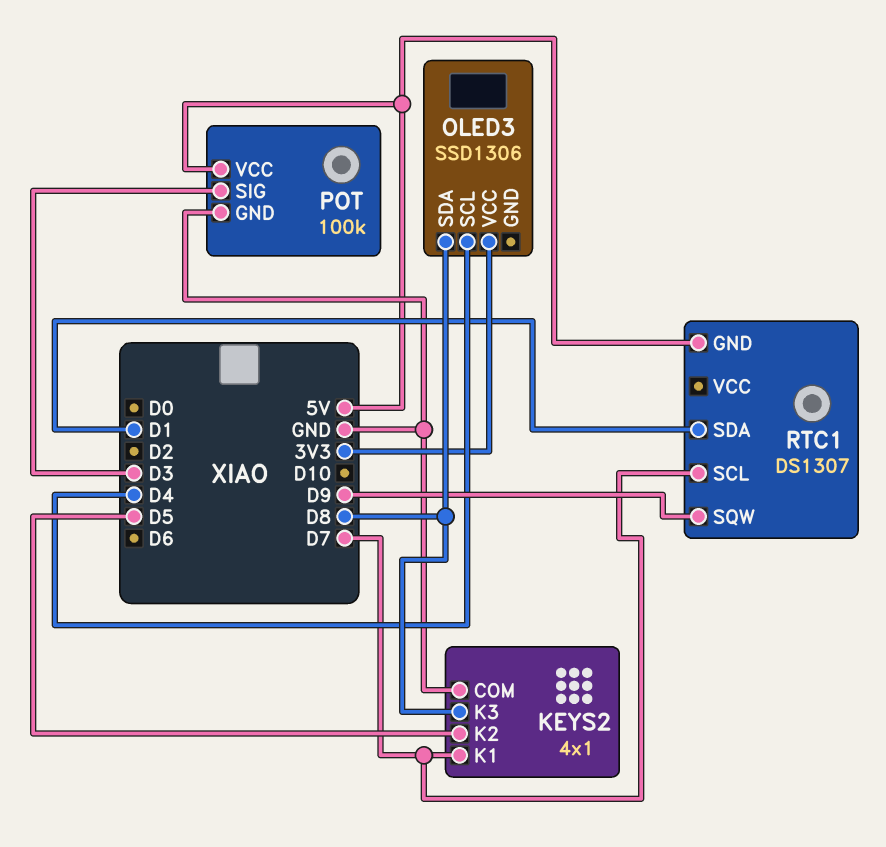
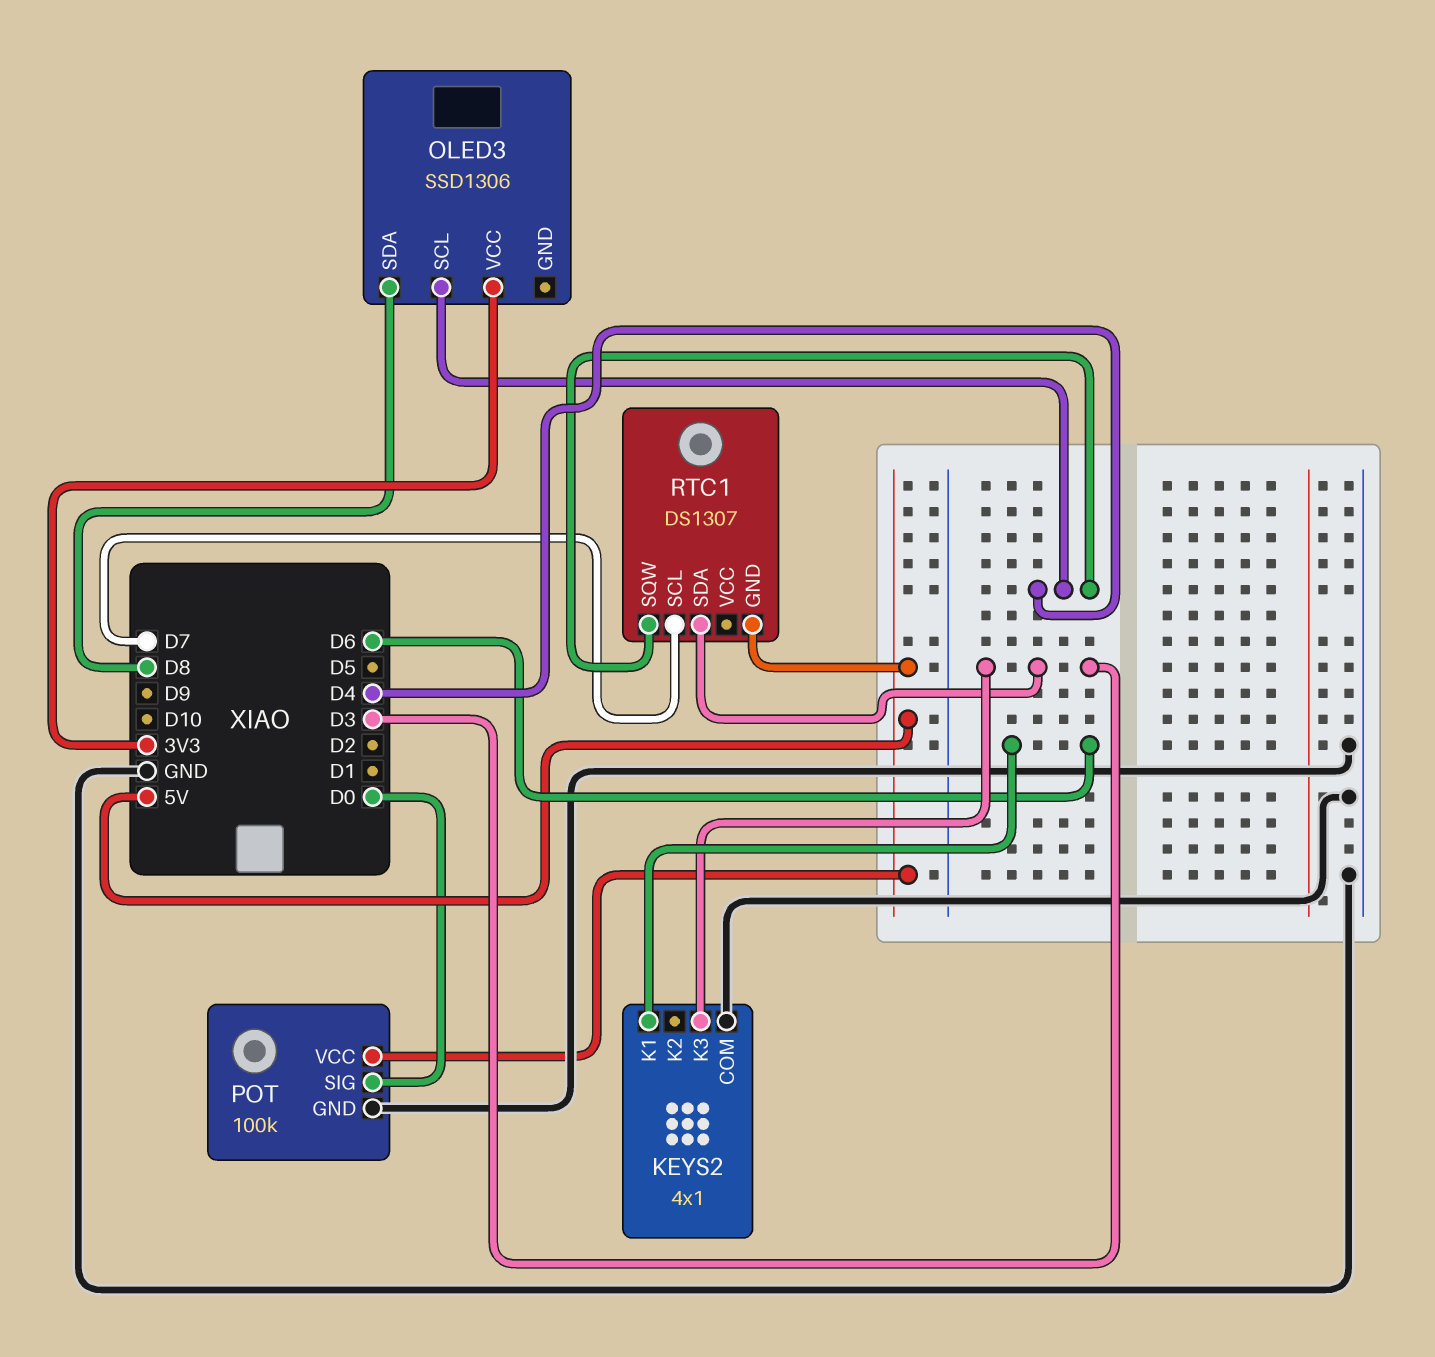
KEYS2 pin K1: D7 -> D6
KEYS2 pin K2: D5 -> none
KEYS2 pin K3: D8 -> D3
POT pin SIG: D3 -> D0
RTC1 pin SDA: D1 -> D3
RTC1 pin SQW: D9 -> D4

